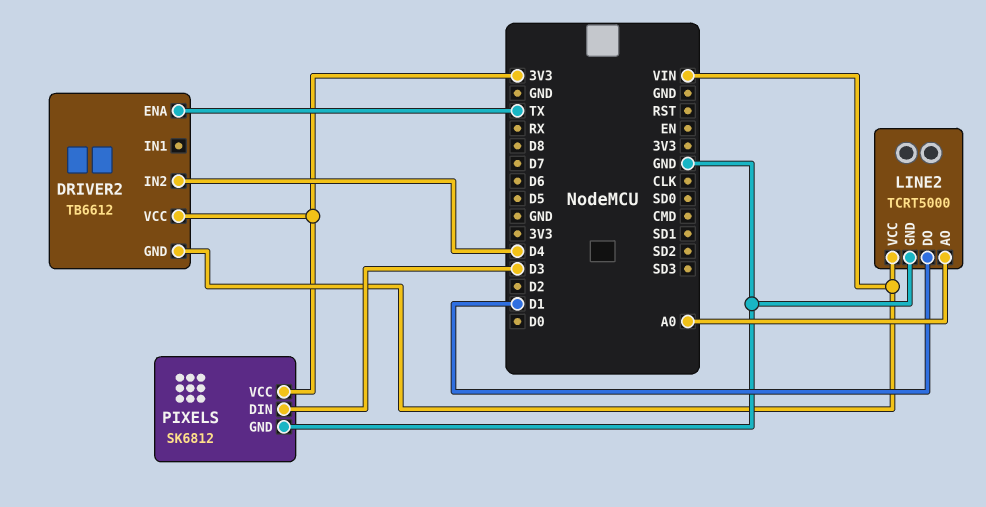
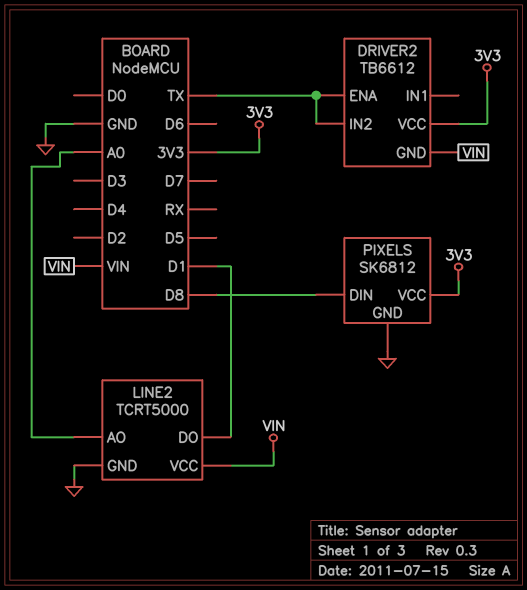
DRIVER2 pin IN2: D4 -> TX
PIXELS pin DIN: D3 -> D8

